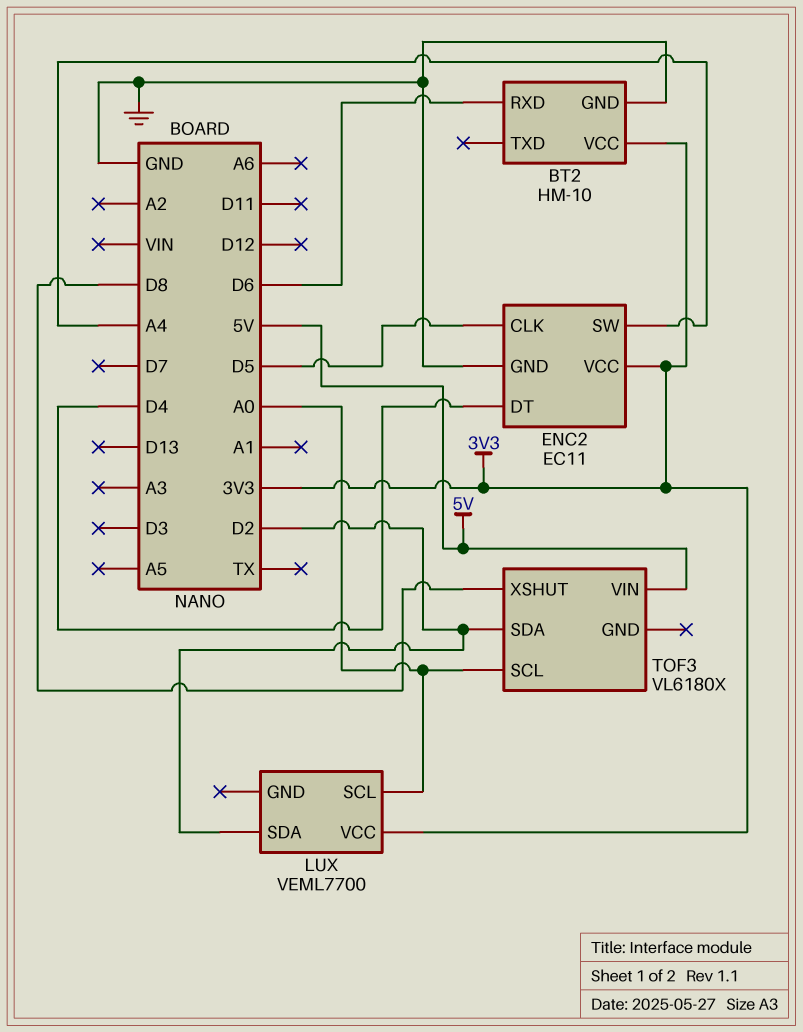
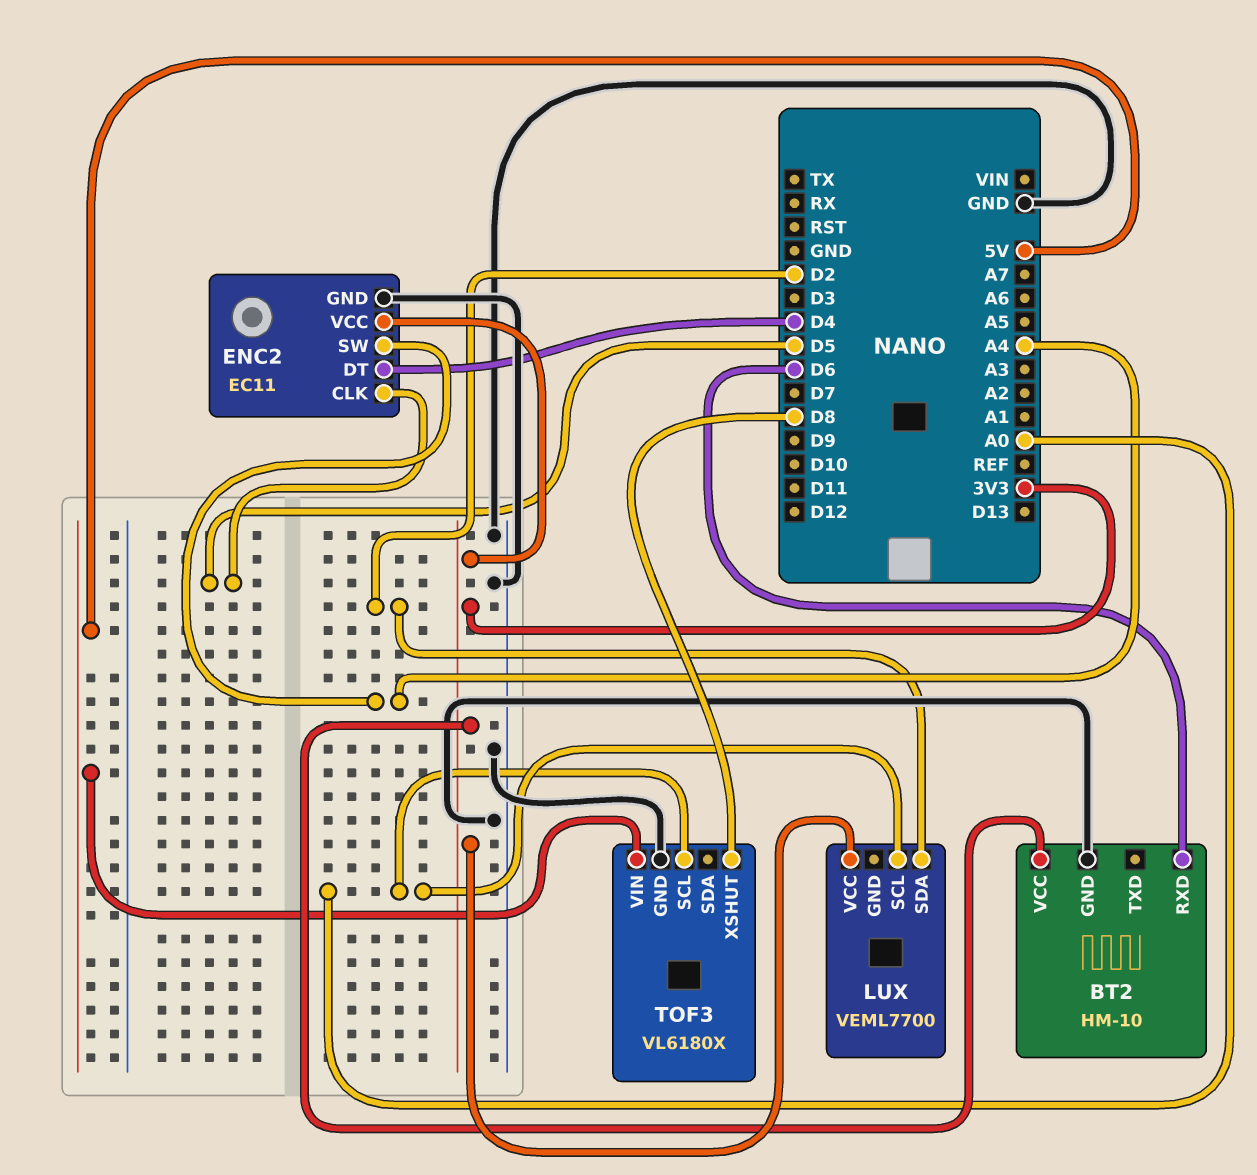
TOF3 pin GND: none -> GND
TOF3 pin SDA: D2 -> none

